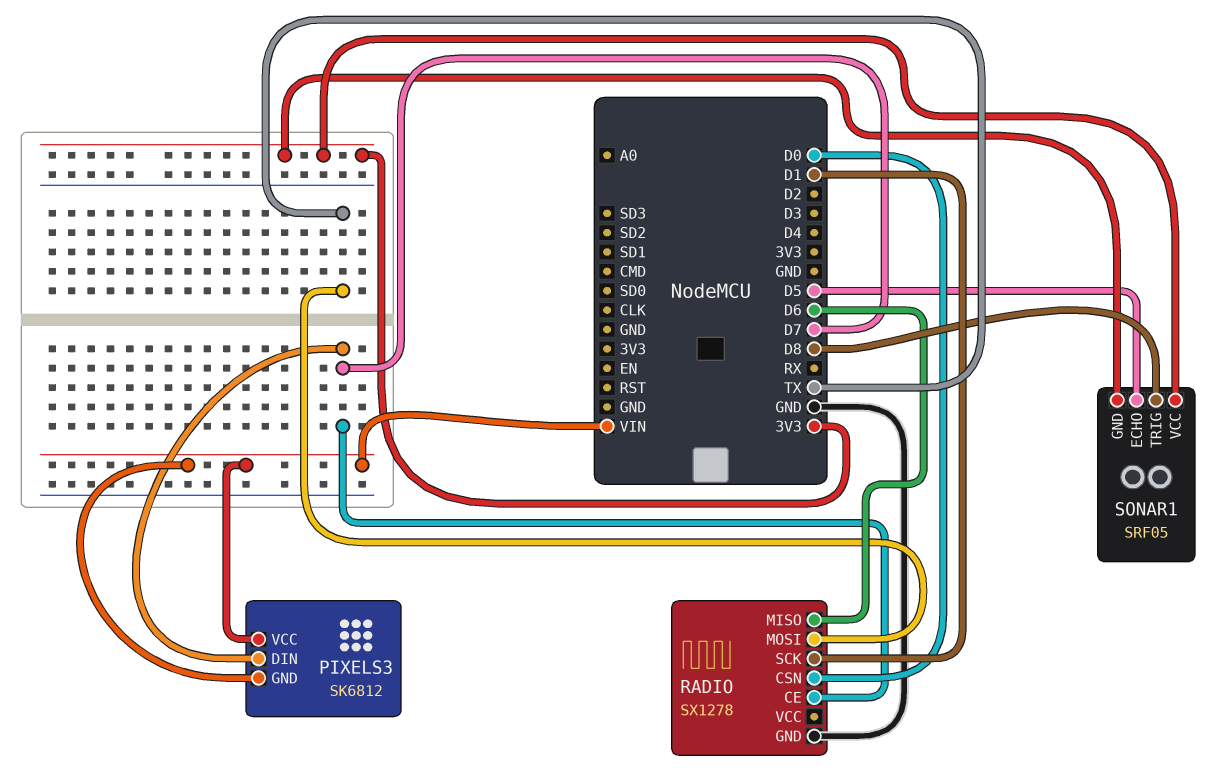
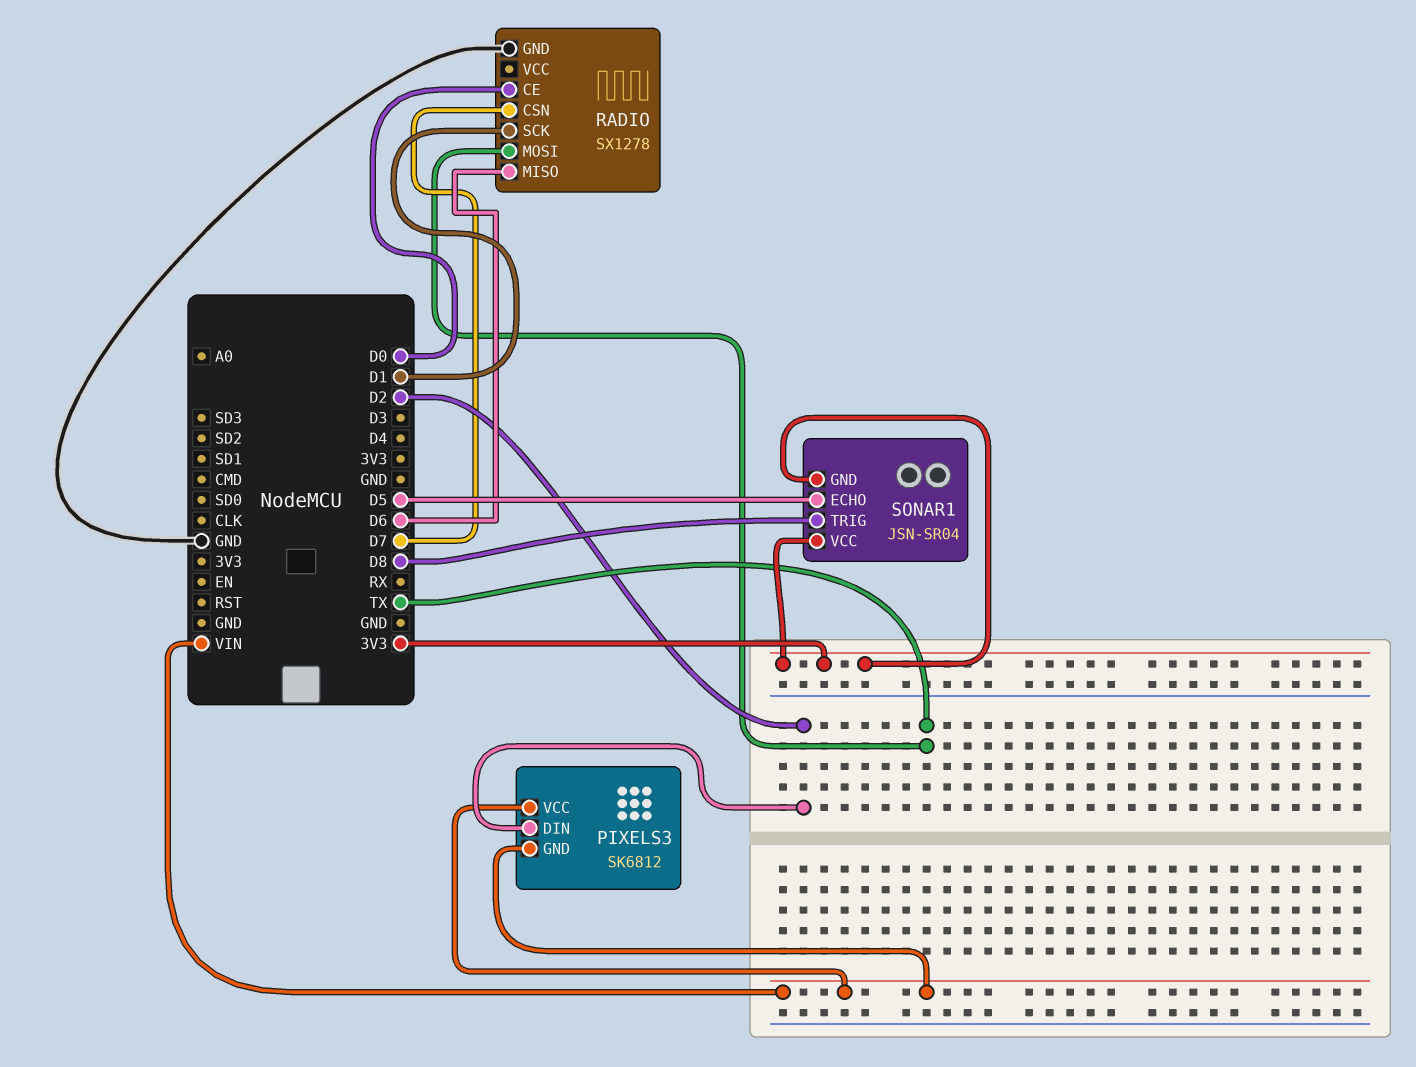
PIXELS3 pin DIN: D7 -> D2
RADIO pin CE: D7 -> D0
RADIO pin CSN: D0 -> D7
SONAR1: SRF05 -> JSN-SR04

